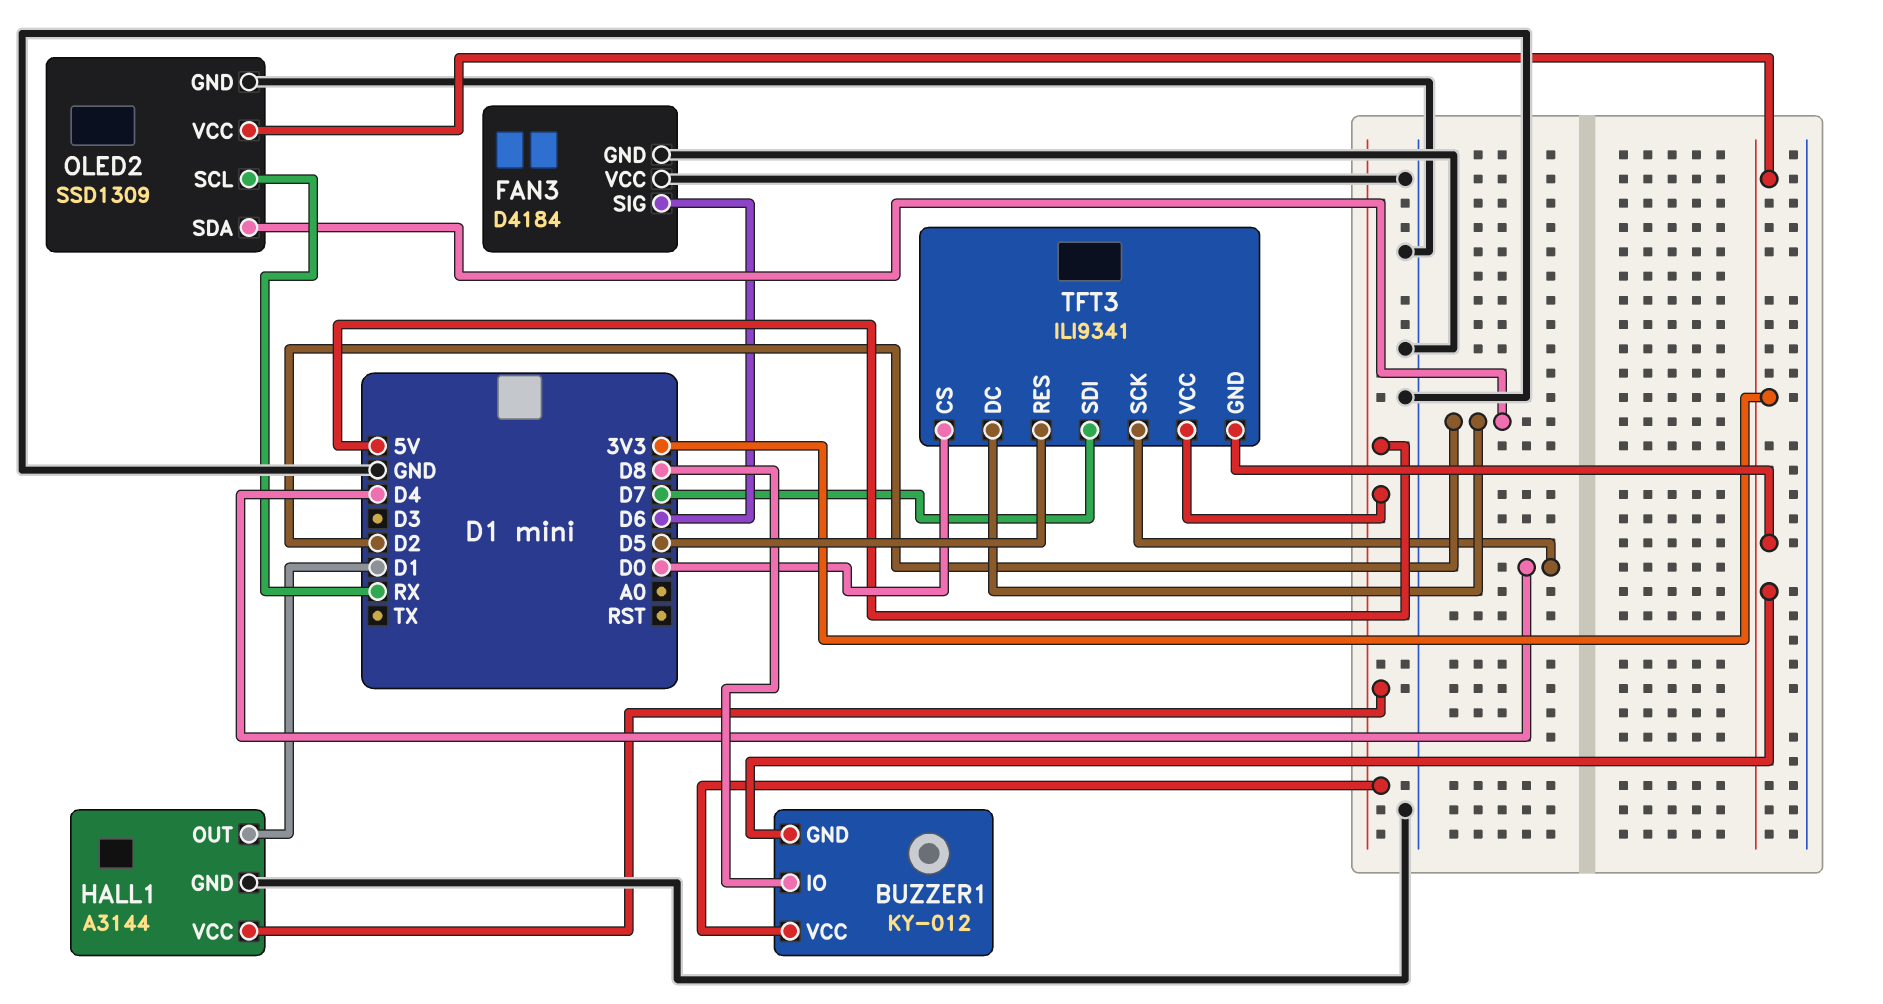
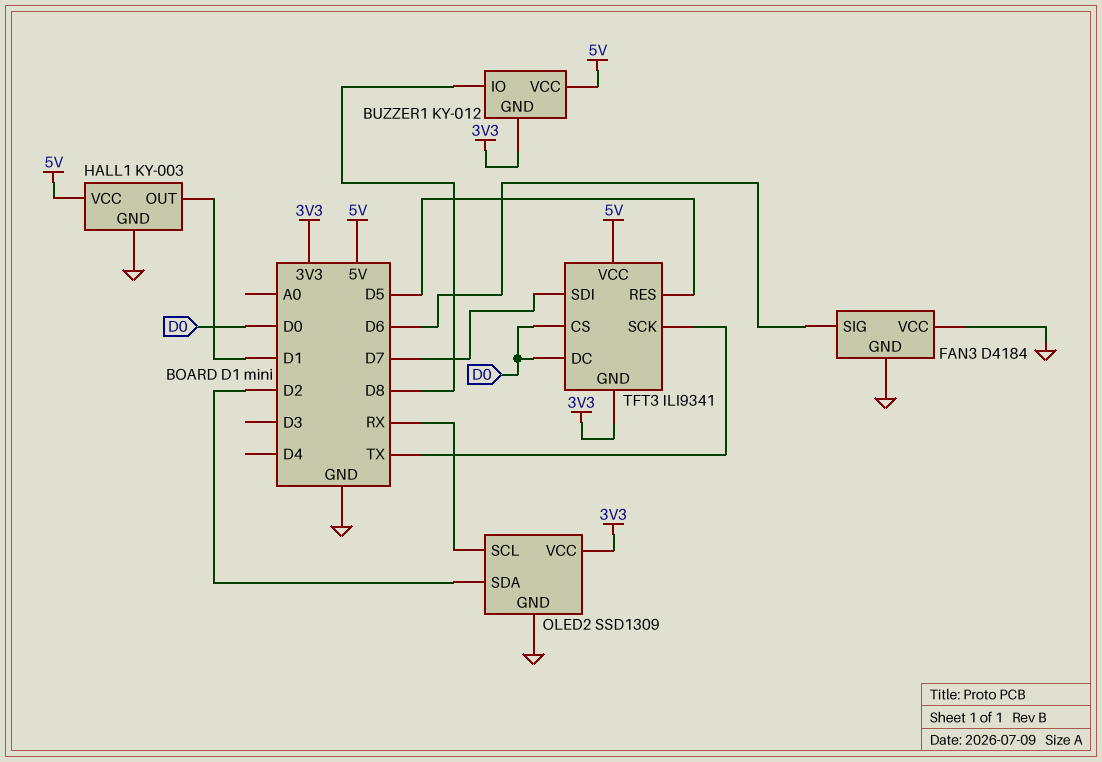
HALL1: A3144 -> KY-003
TFT3 pin DC: D2 -> D0
TFT3 pin SCK: D4 -> TX

